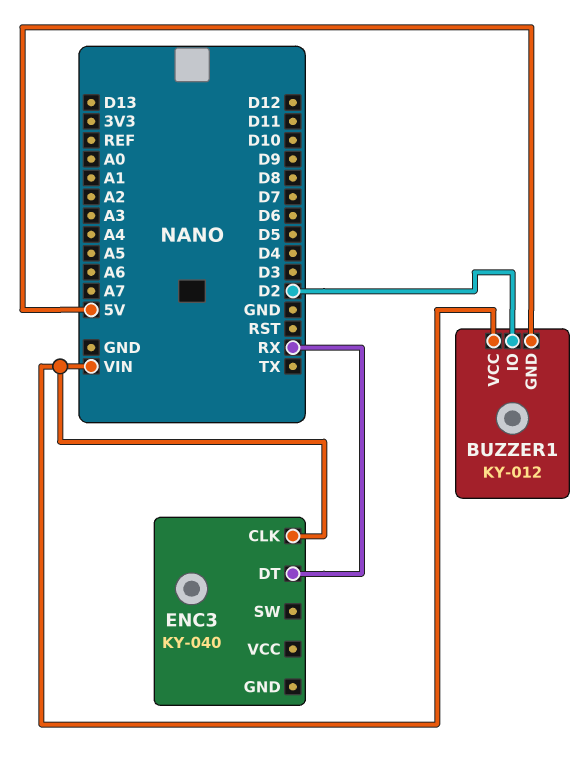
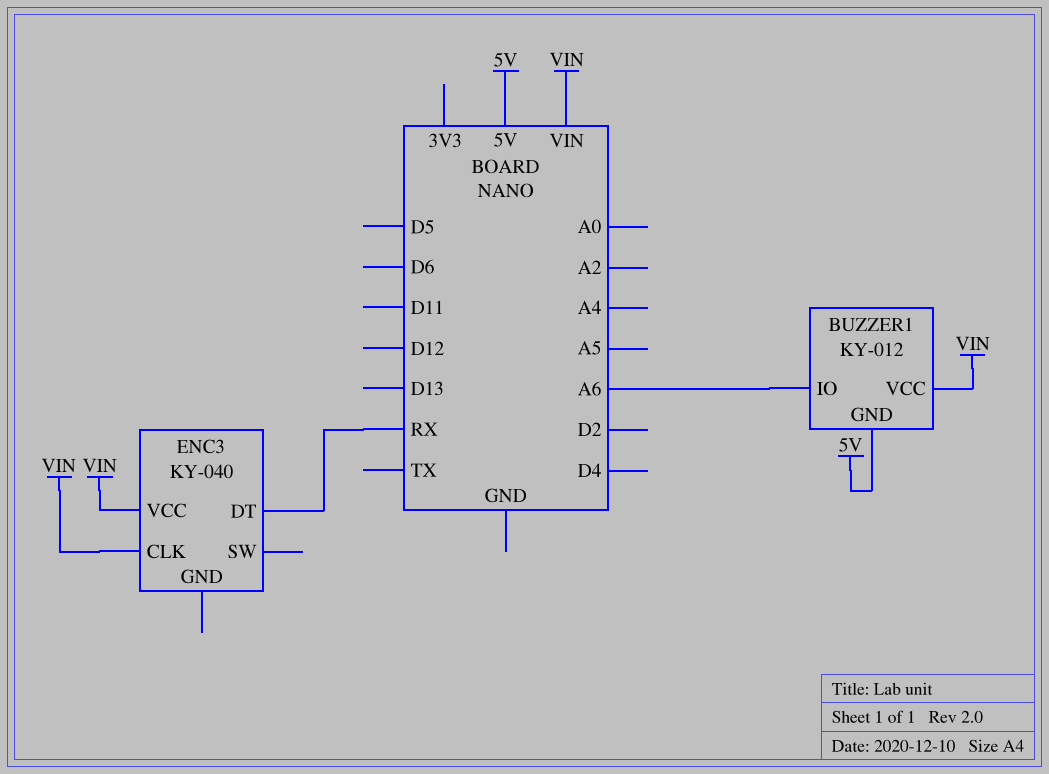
BUZZER1 pin IO: D2 -> A6
ENC3 pin VCC: none -> VIN

